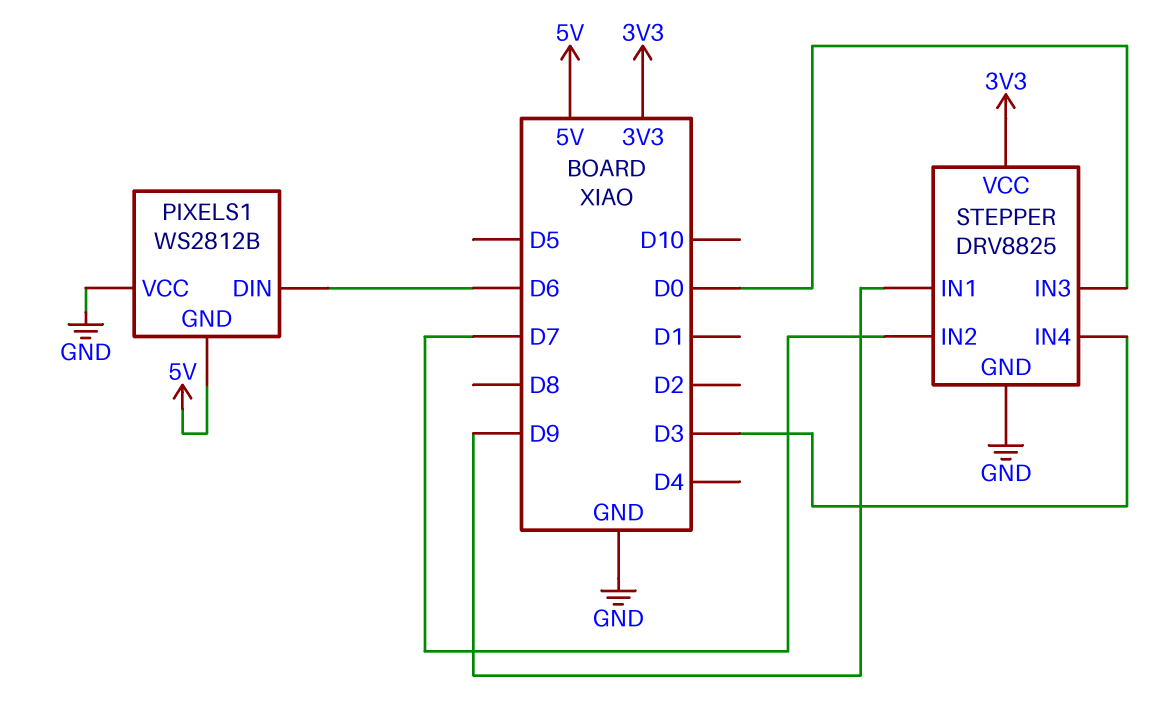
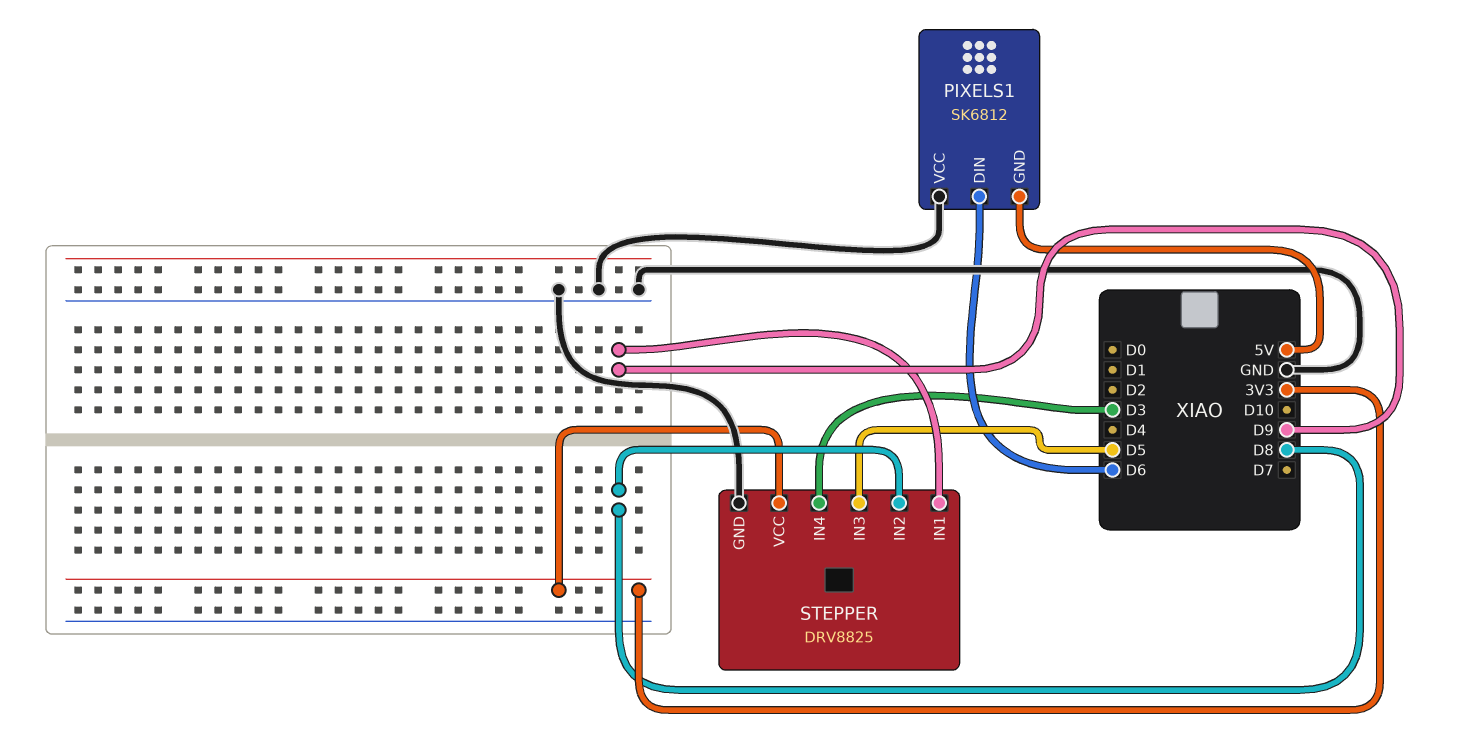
PIXELS1: WS2812B -> SK6812
STEPPER pin IN2: D7 -> D8
STEPPER pin IN3: D0 -> D5

